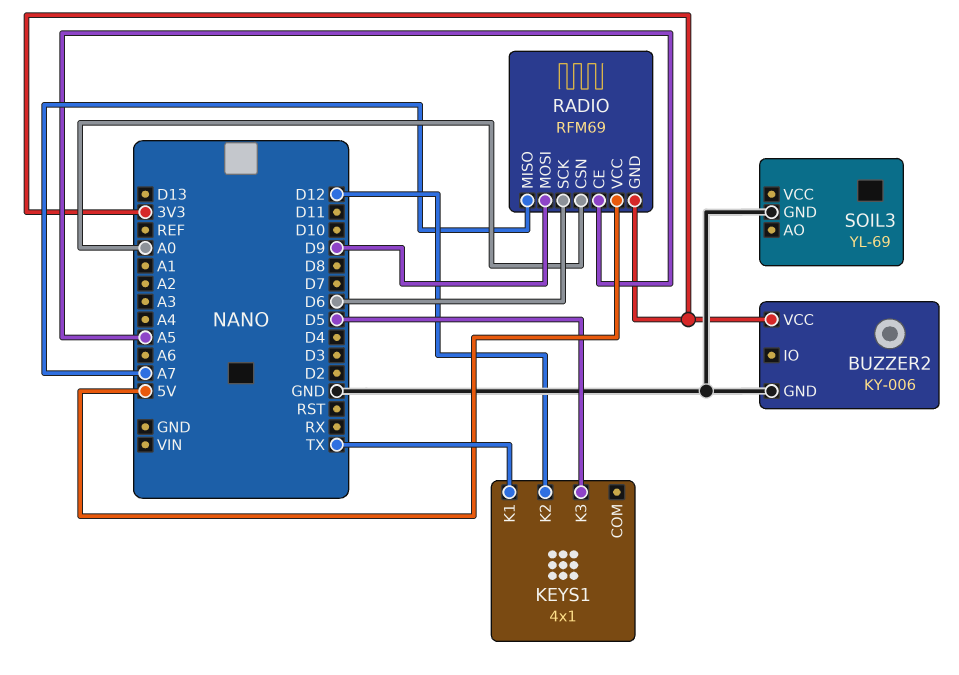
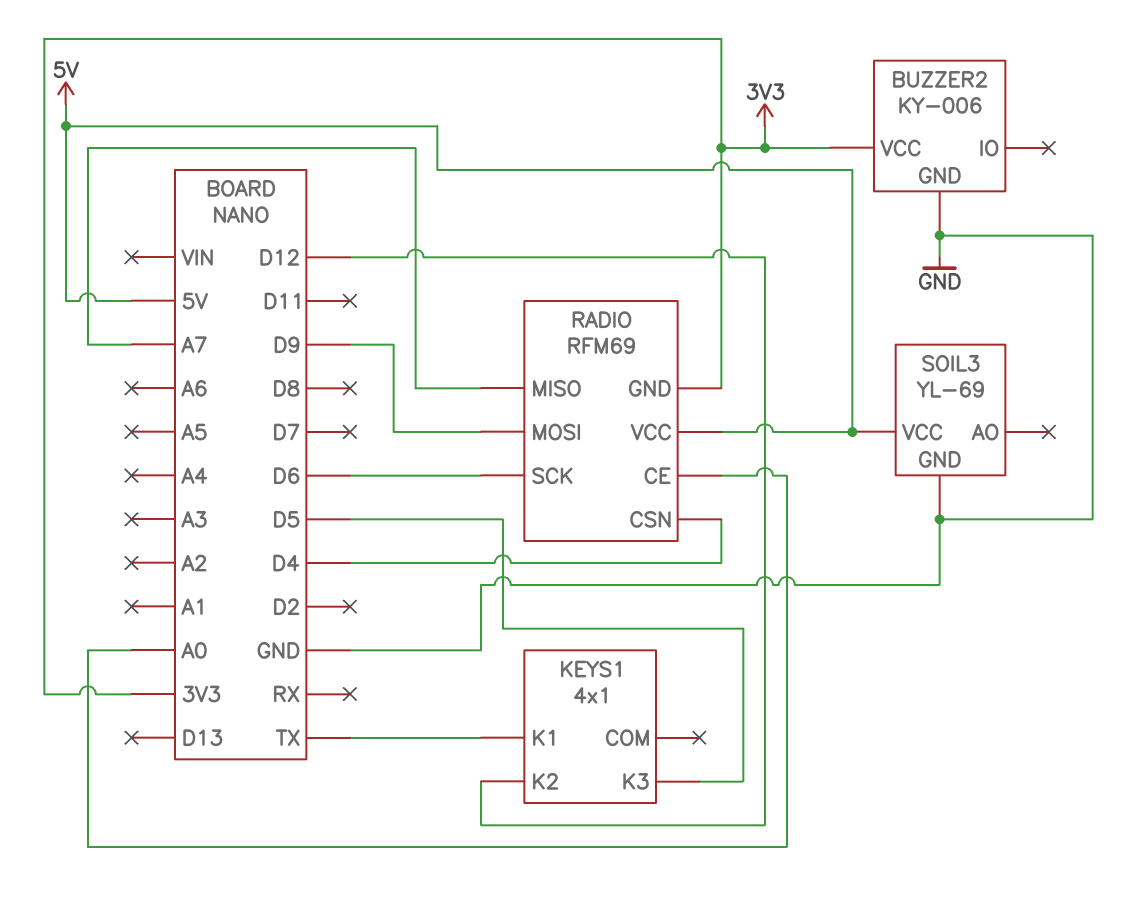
RADIO pin CE: A5 -> A0
RADIO pin CSN: A0 -> D4
SOIL3 pin VCC: none -> 5V

